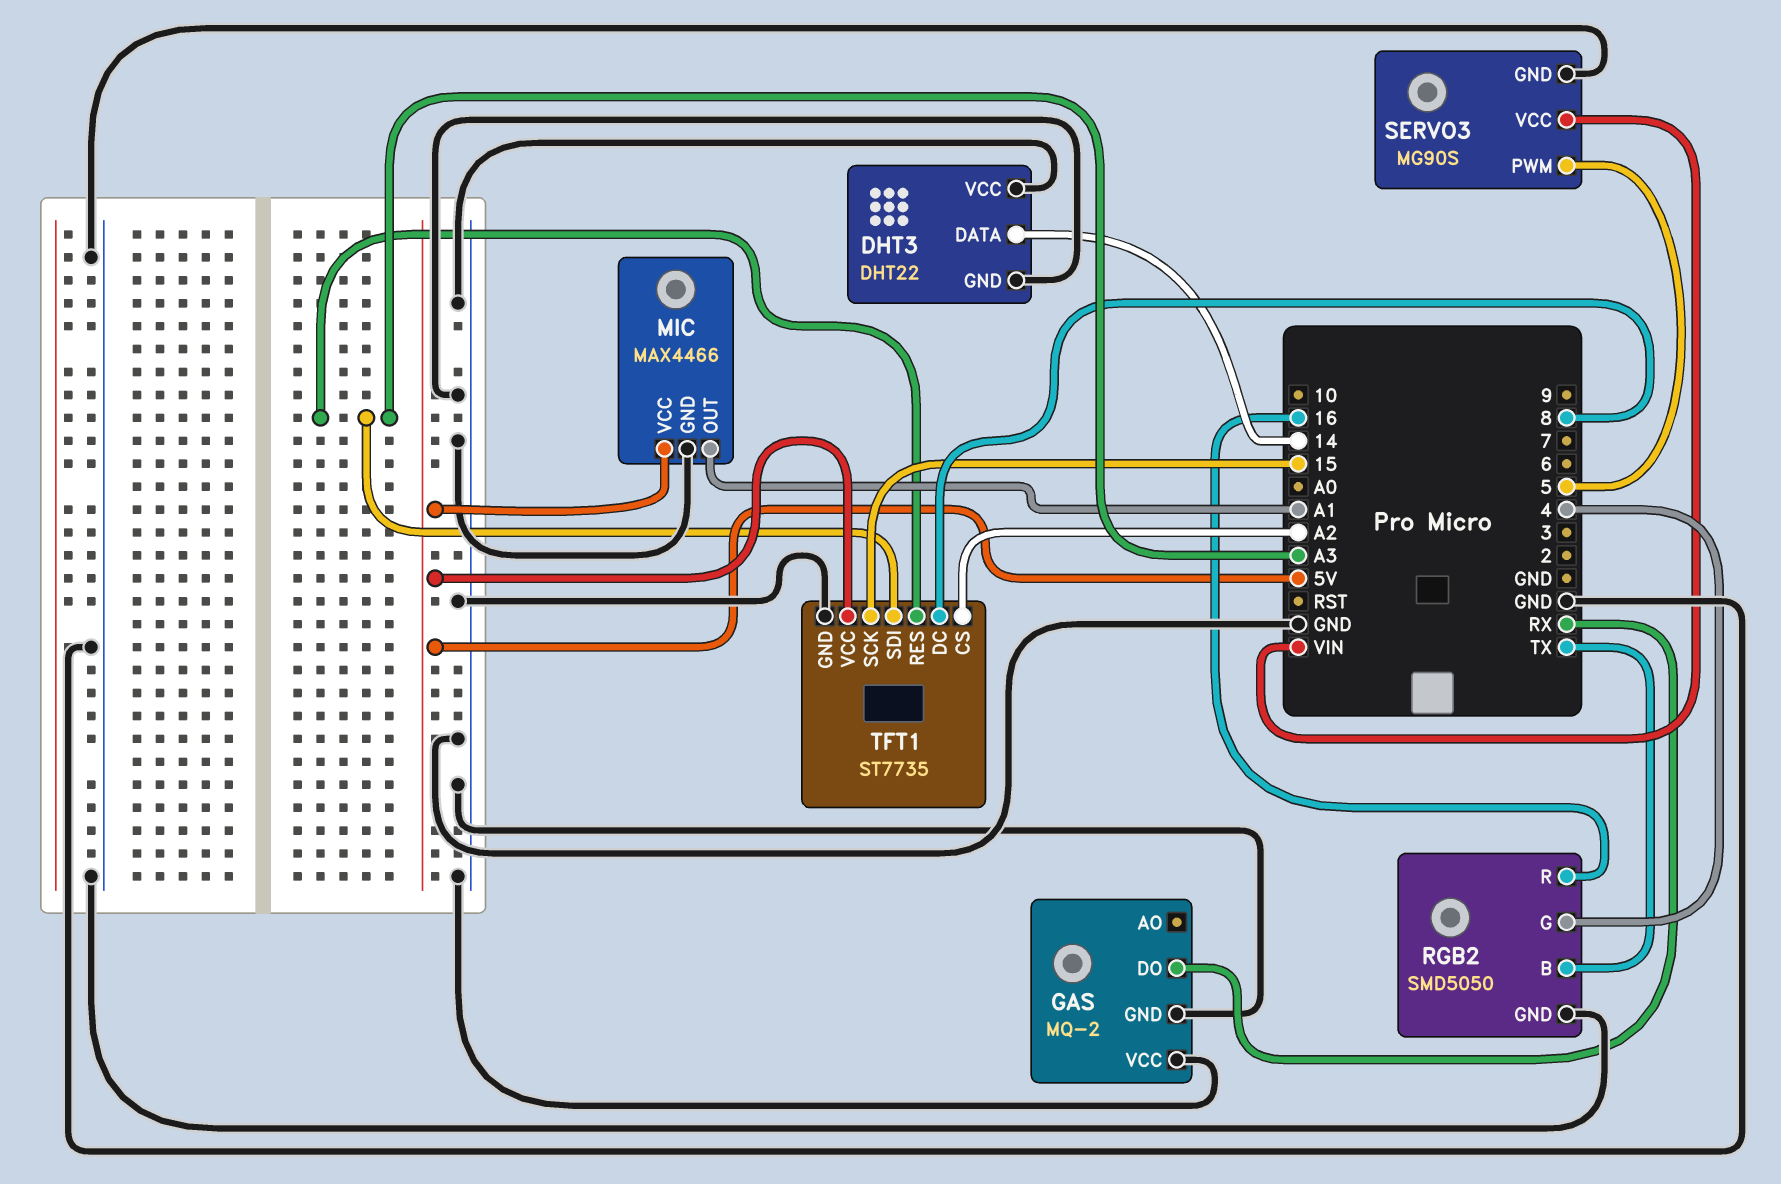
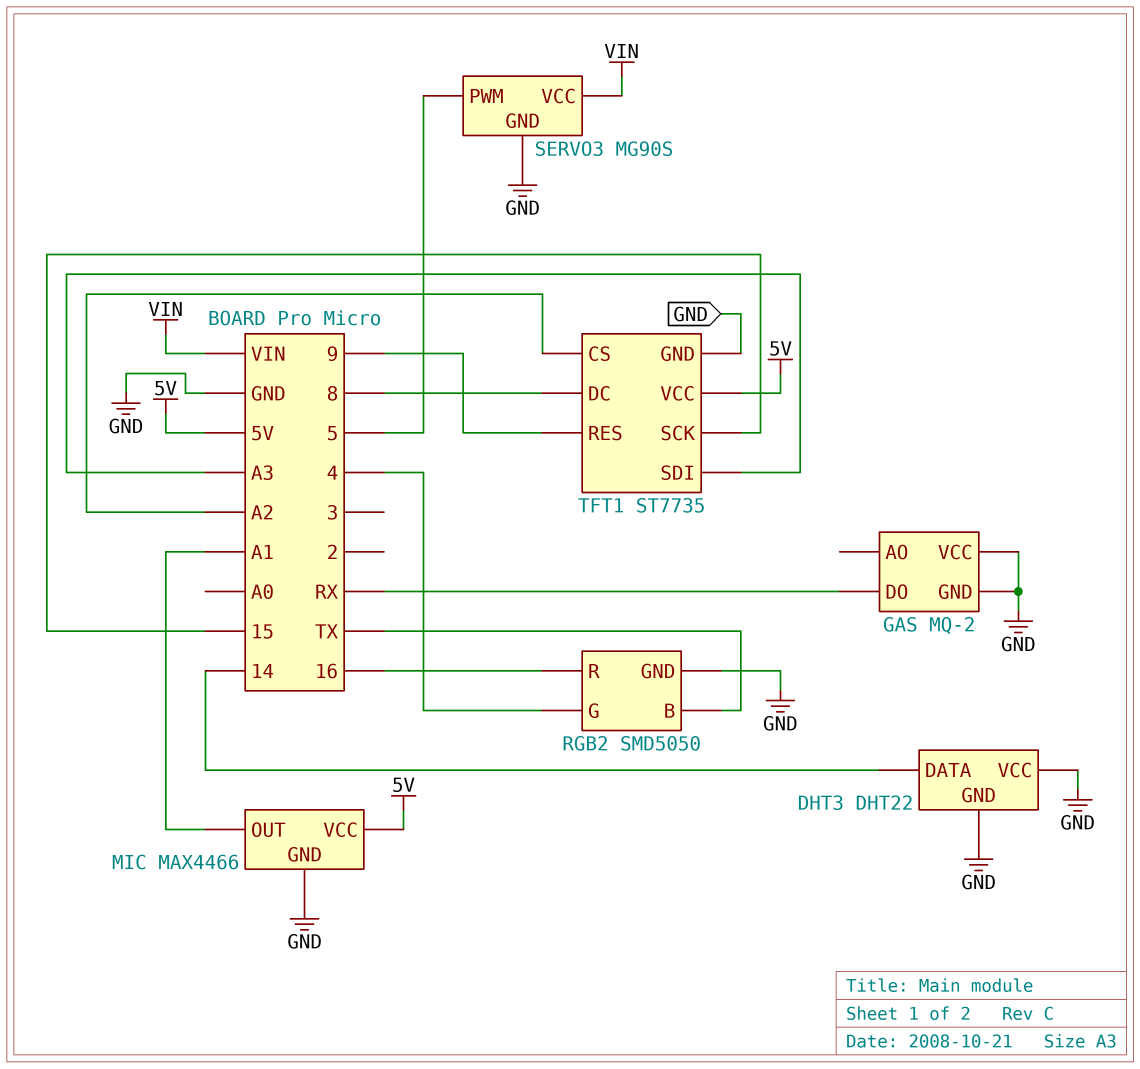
TFT1 pin RES: A3 -> 9

